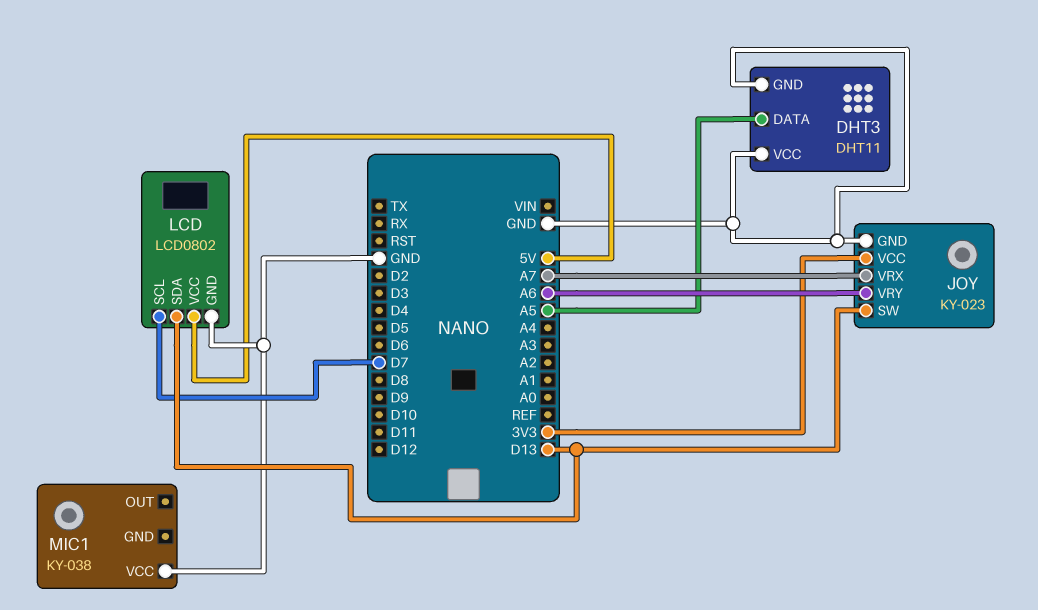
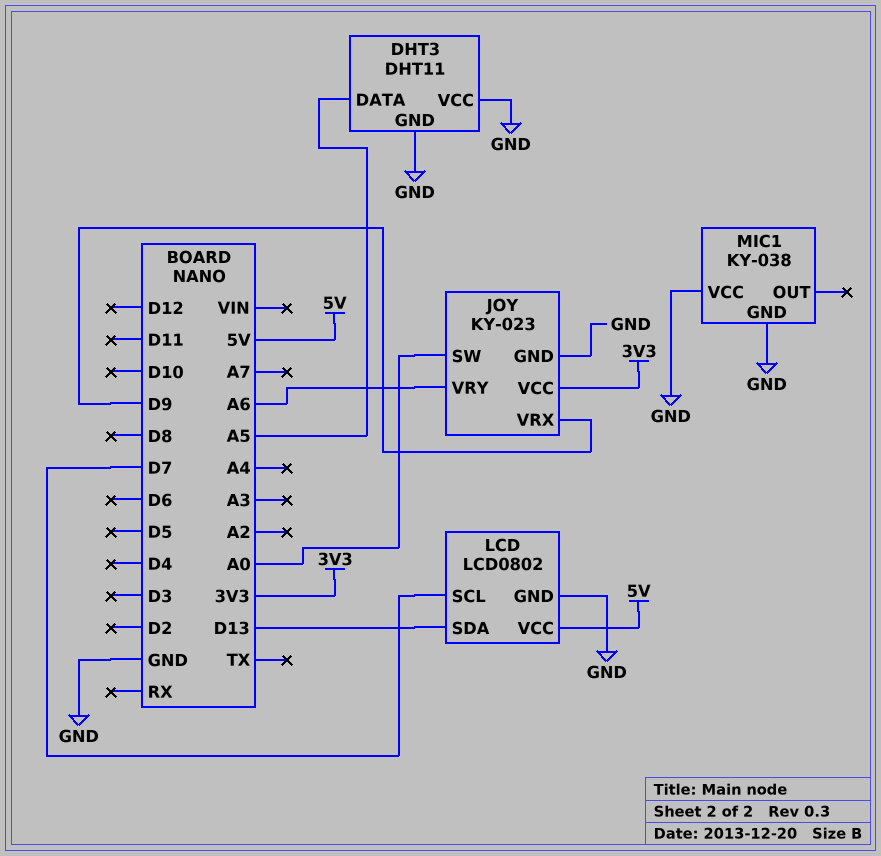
JOY pin SW: D13 -> A0
JOY pin VRX: A7 -> D9
MIC1 pin GND: none -> GND

